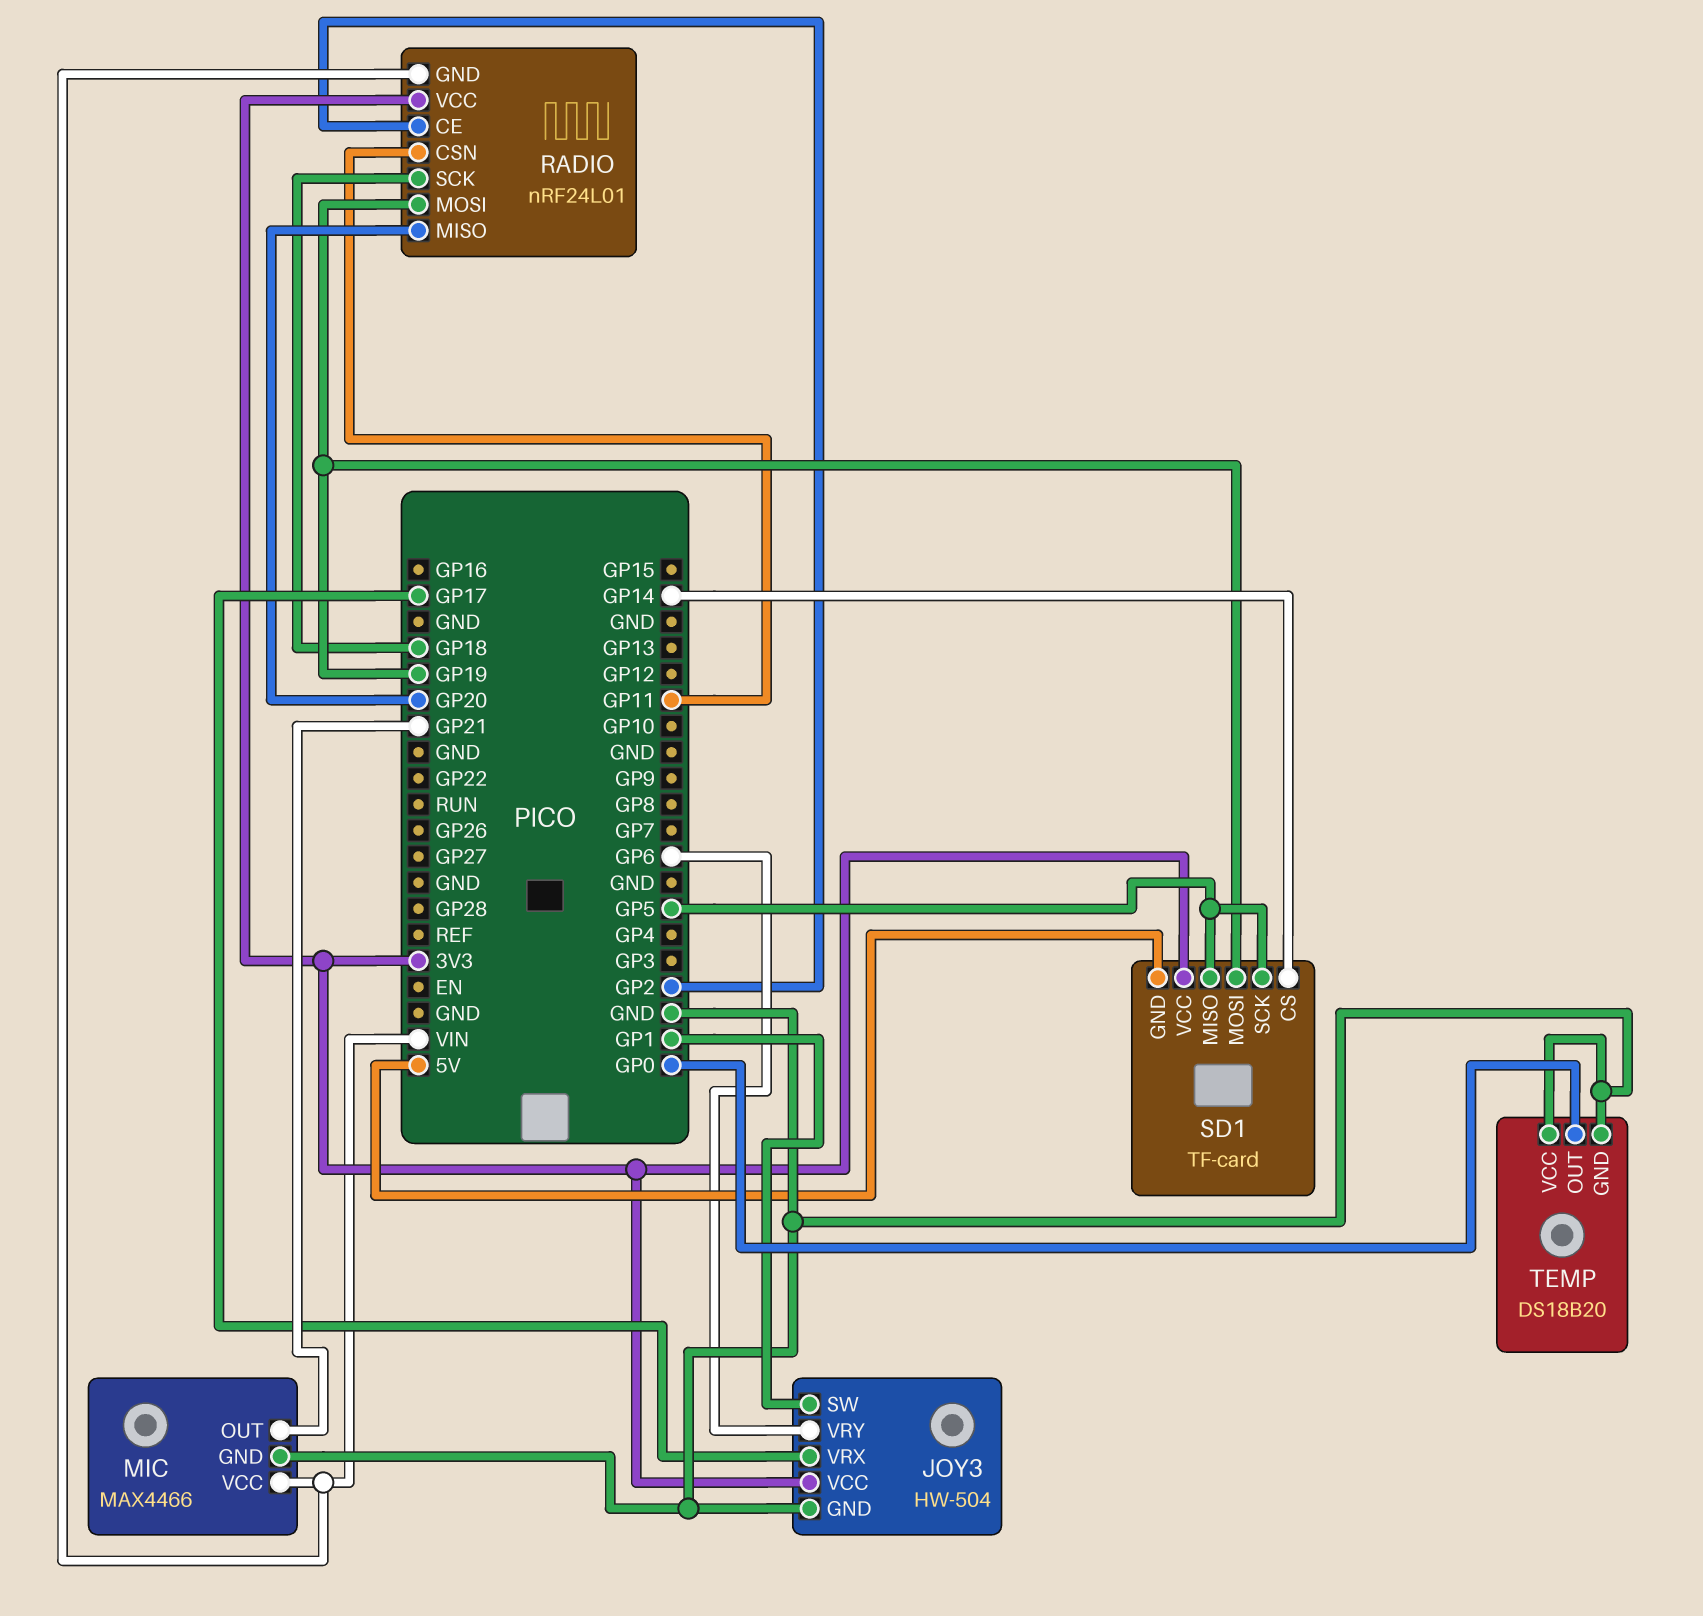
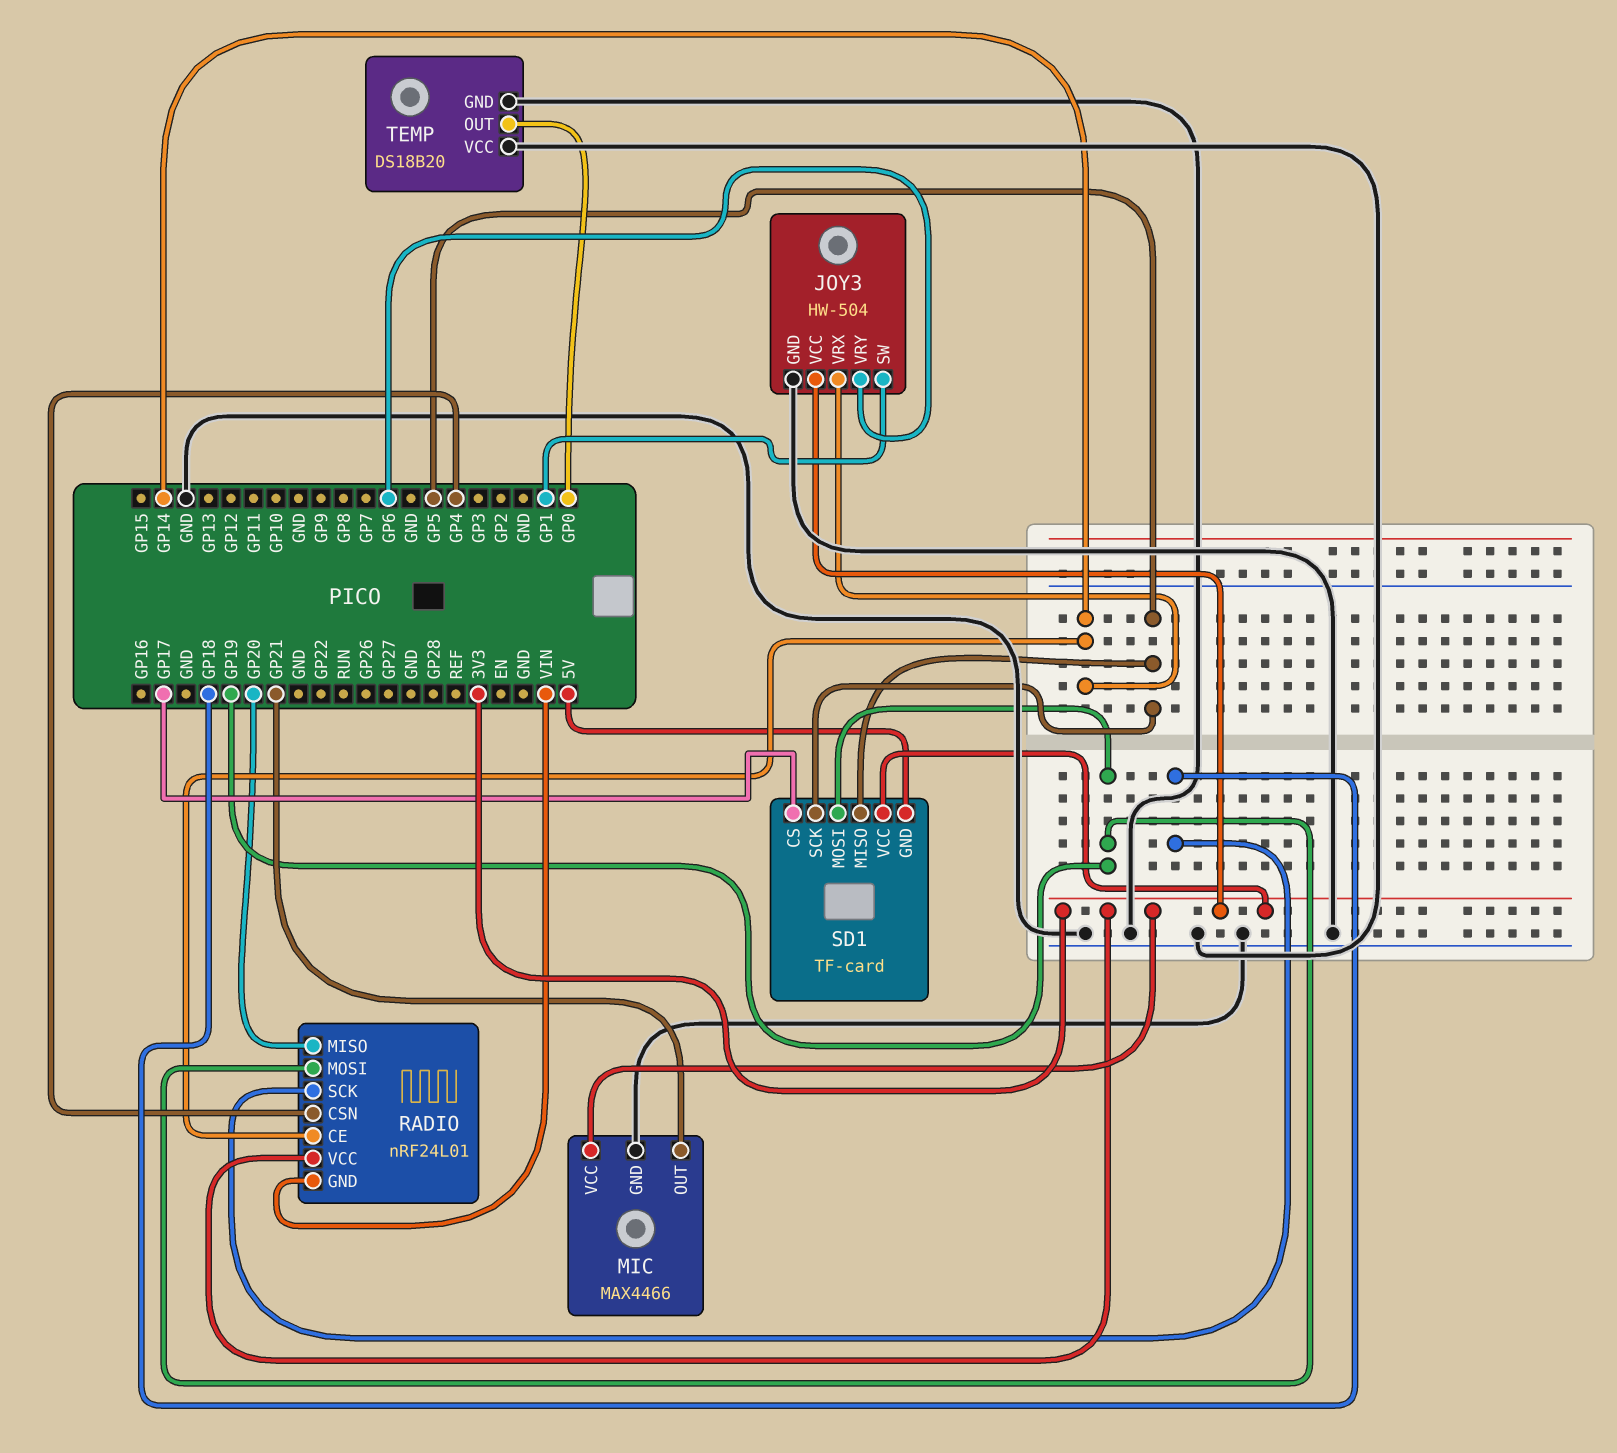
JOY3 pin VRX: GP17 -> GP14
MIC pin VCC: VIN -> 3V3
RADIO pin CE: GP2 -> GP14
RADIO pin CSN: GP11 -> GP4
SD1 pin CS: GP14 -> GP17

